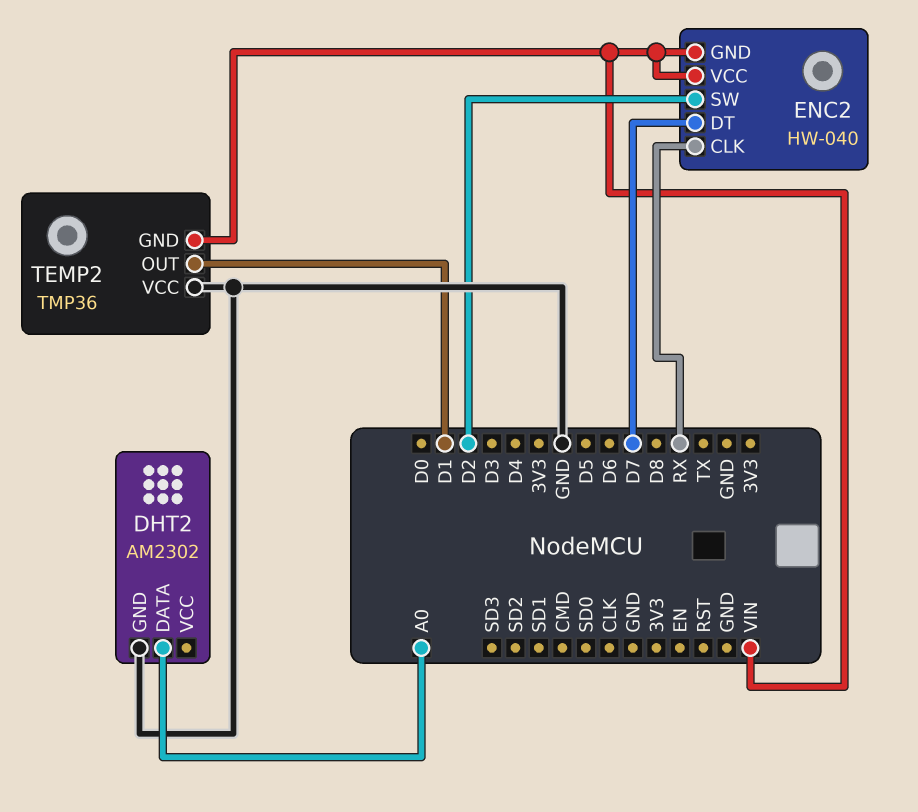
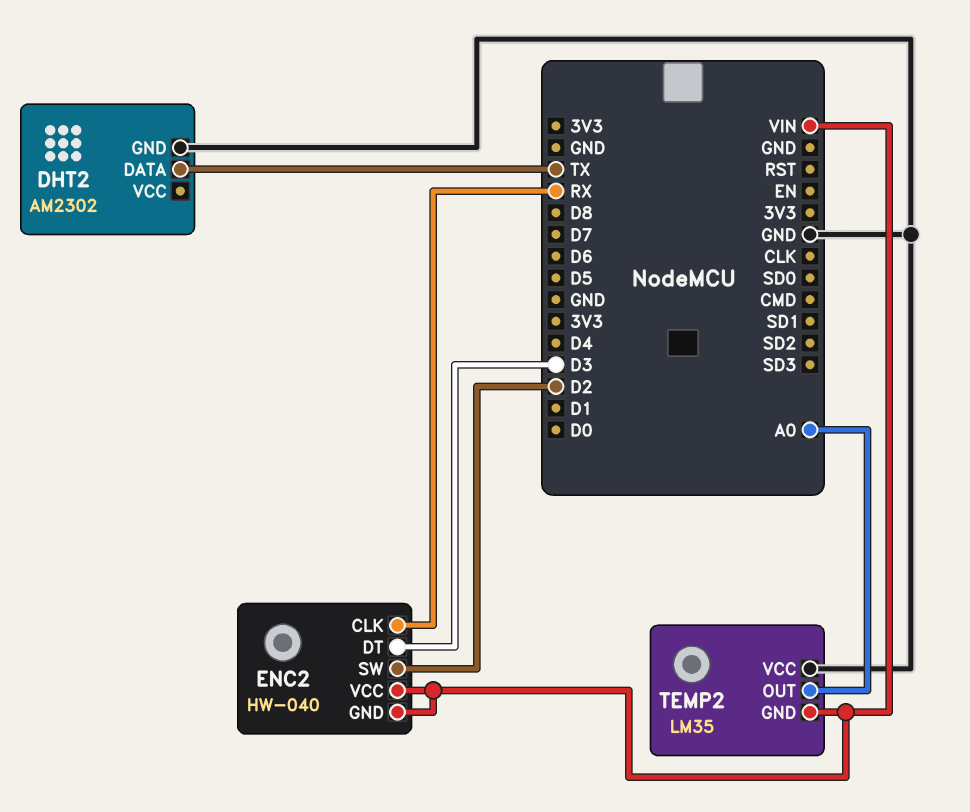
DHT2 pin DATA: A0 -> TX
ENC2 pin DT: D7 -> D3
TEMP2: TMP36 -> LM35
TEMP2 pin OUT: D1 -> A0

